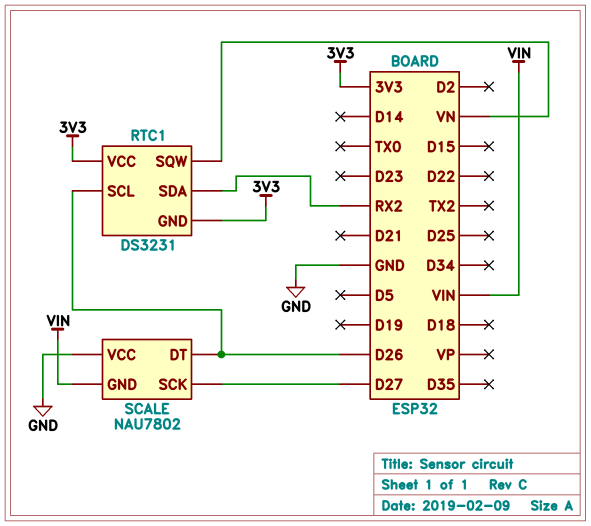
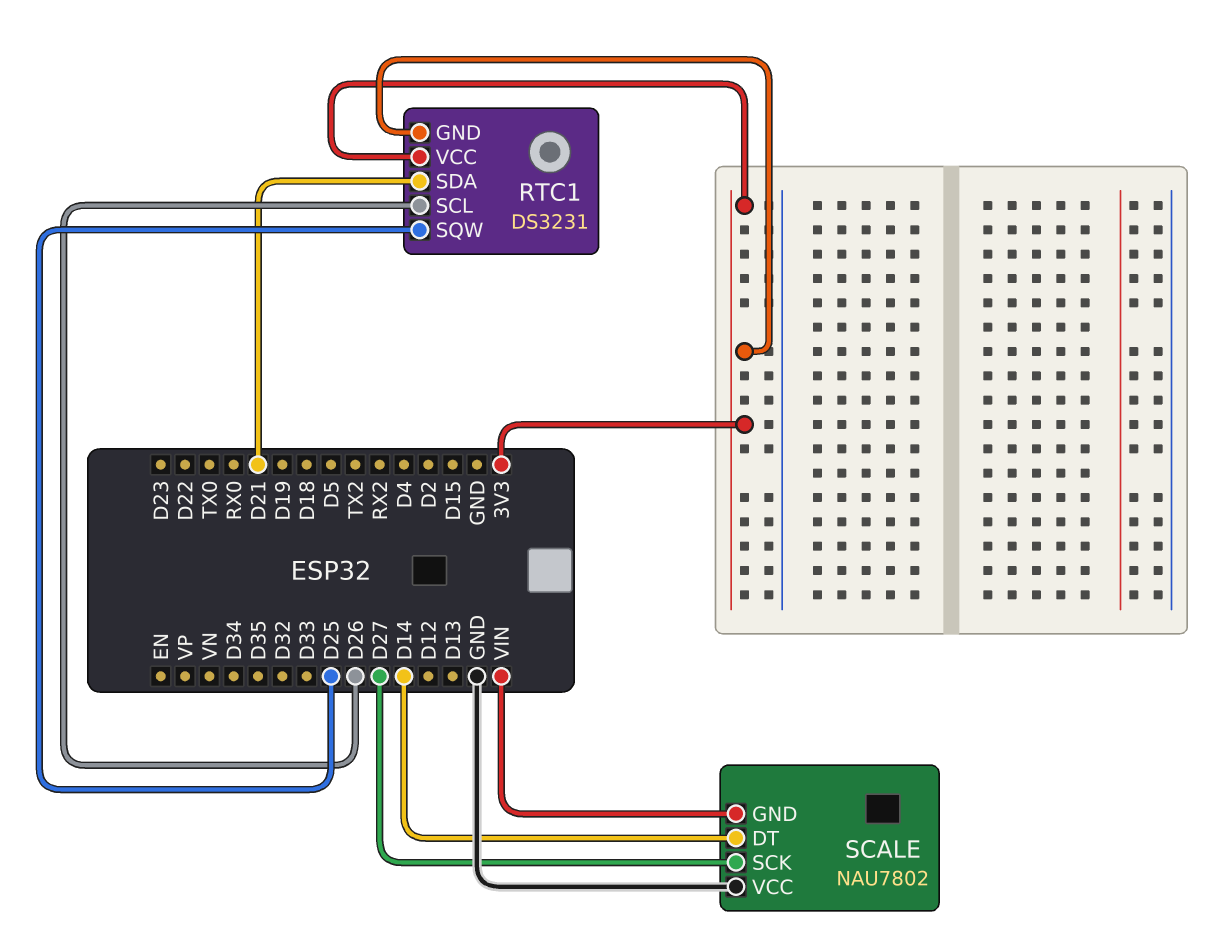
RTC1 pin SDA: RX2 -> D21
RTC1 pin SQW: VN -> D25
SCALE pin DT: D26 -> D14

